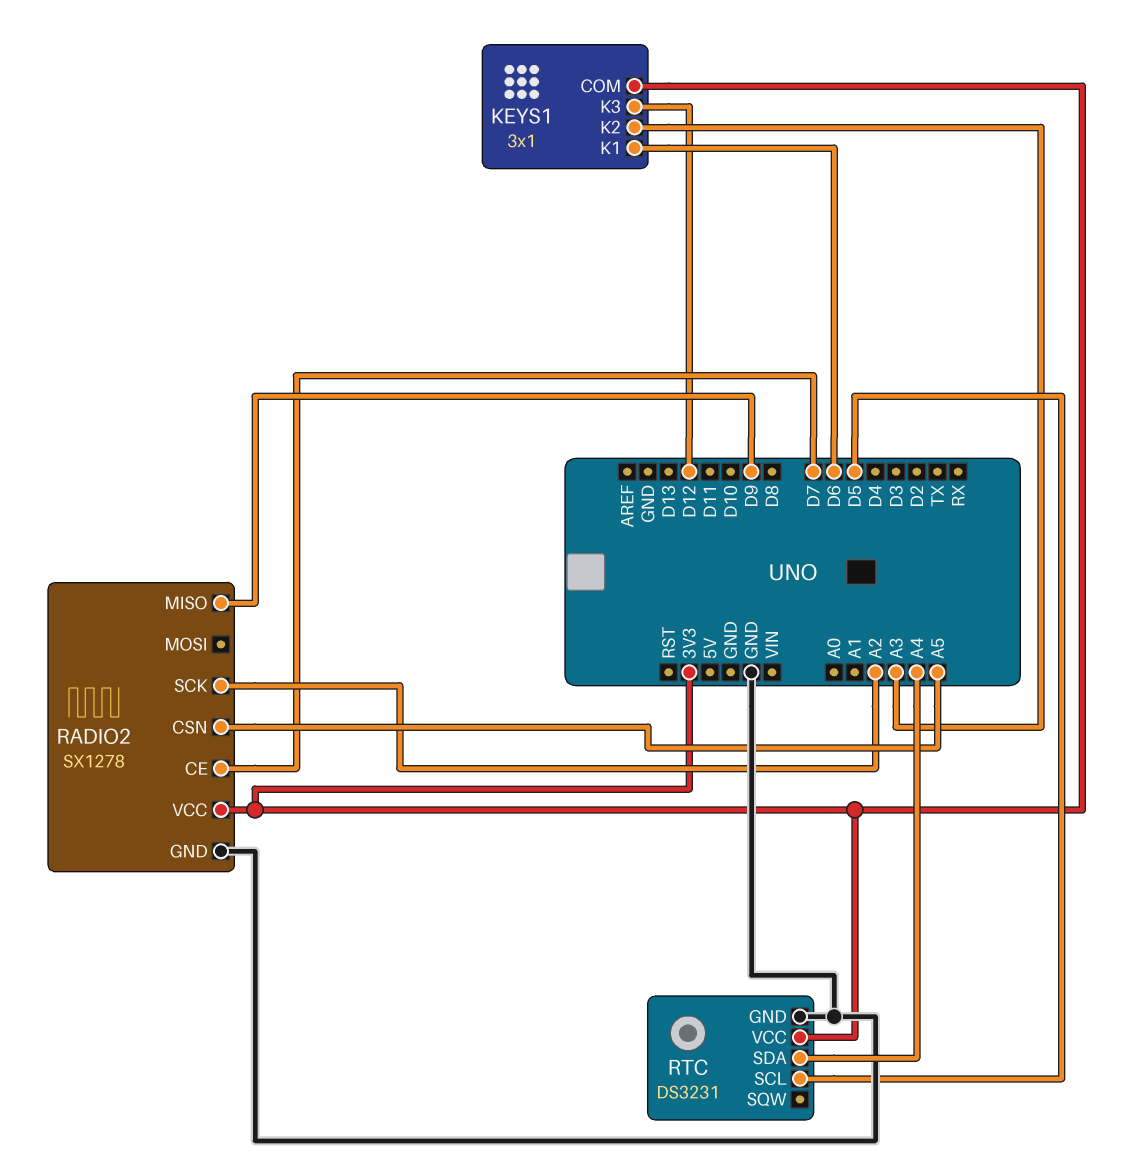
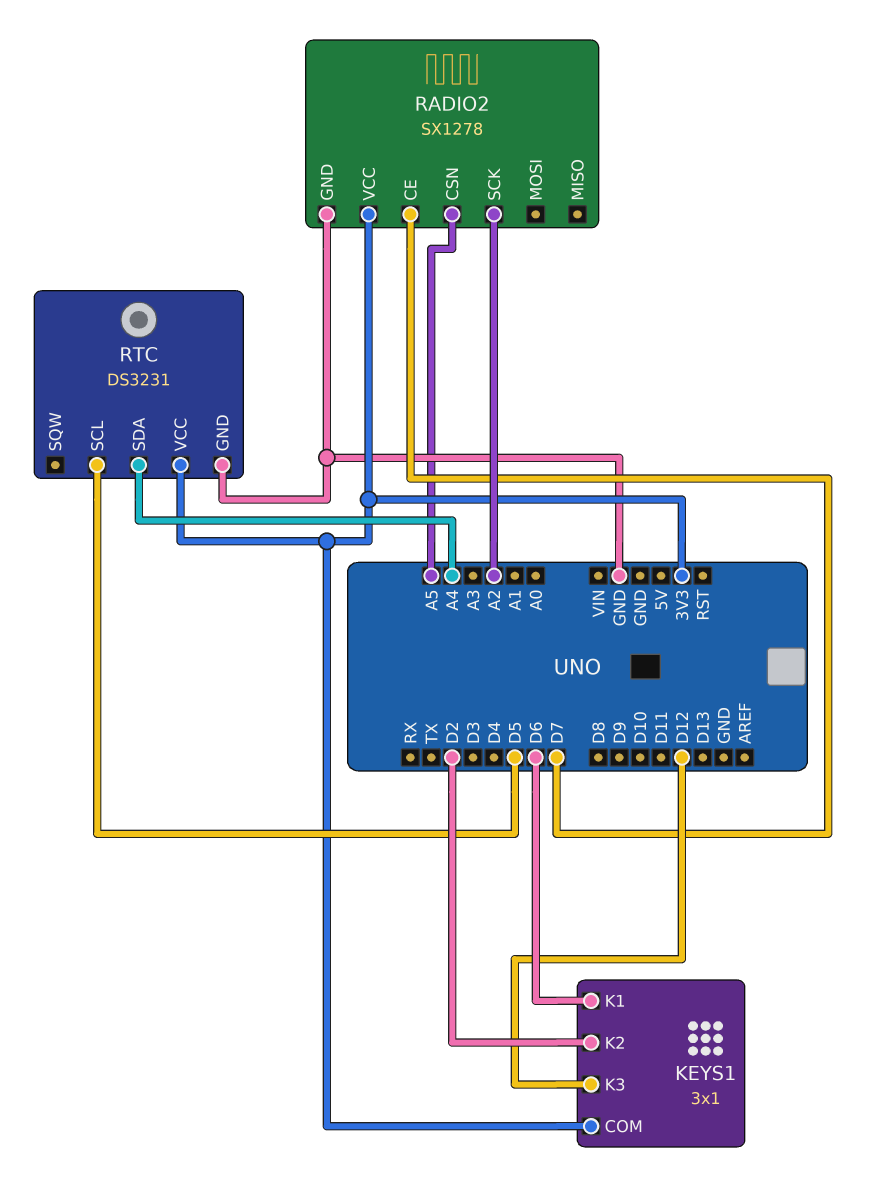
KEYS1 pin K2: A3 -> D2
RADIO2 pin MISO: D9 -> none

